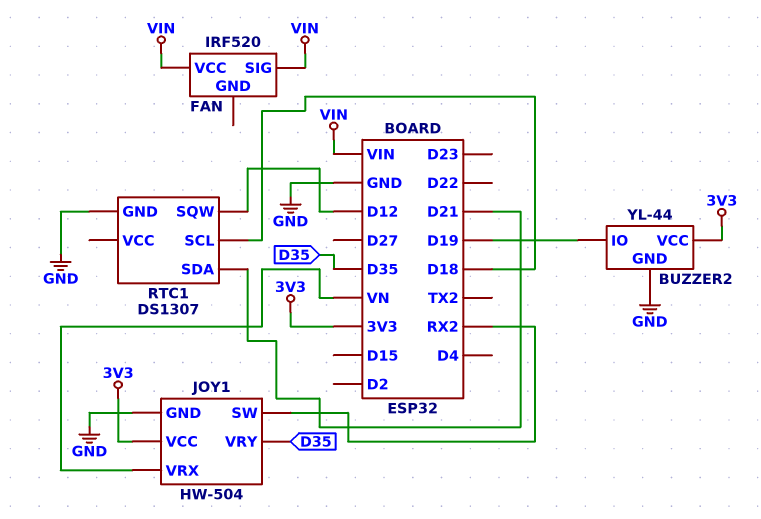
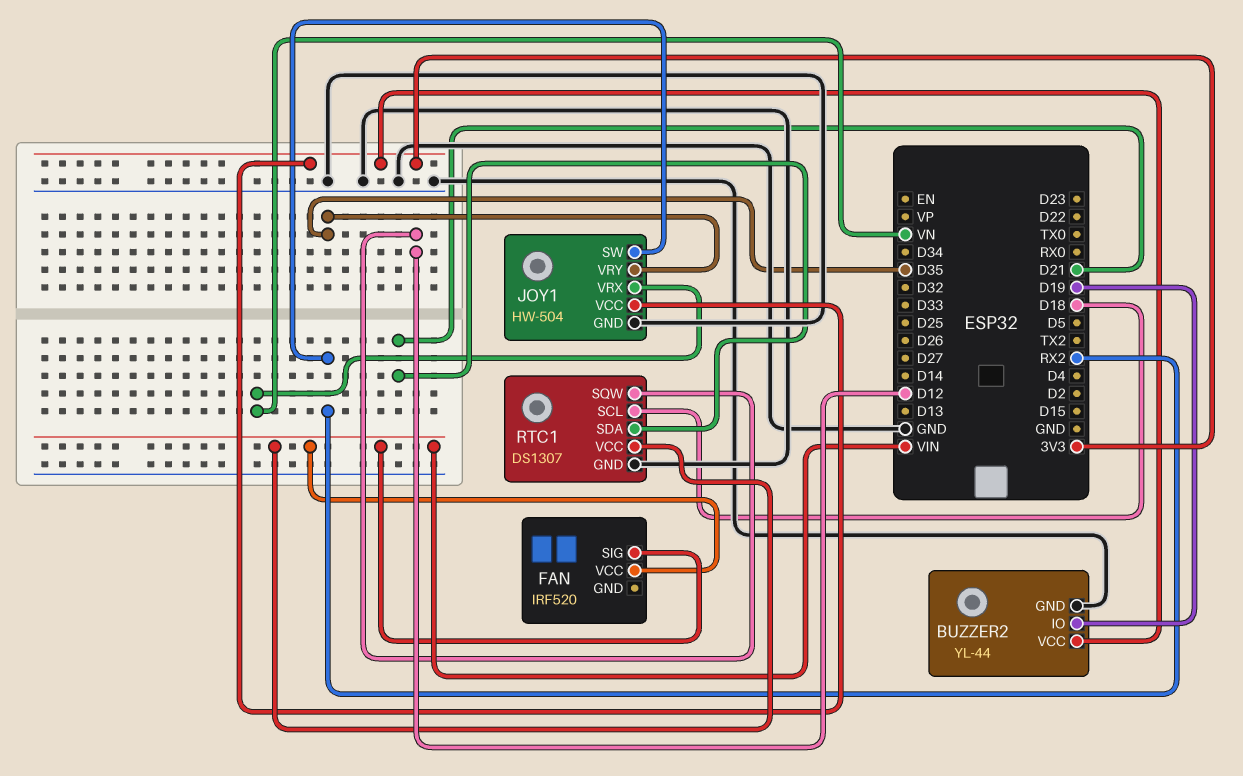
RTC1 pin VCC: none -> VIN

